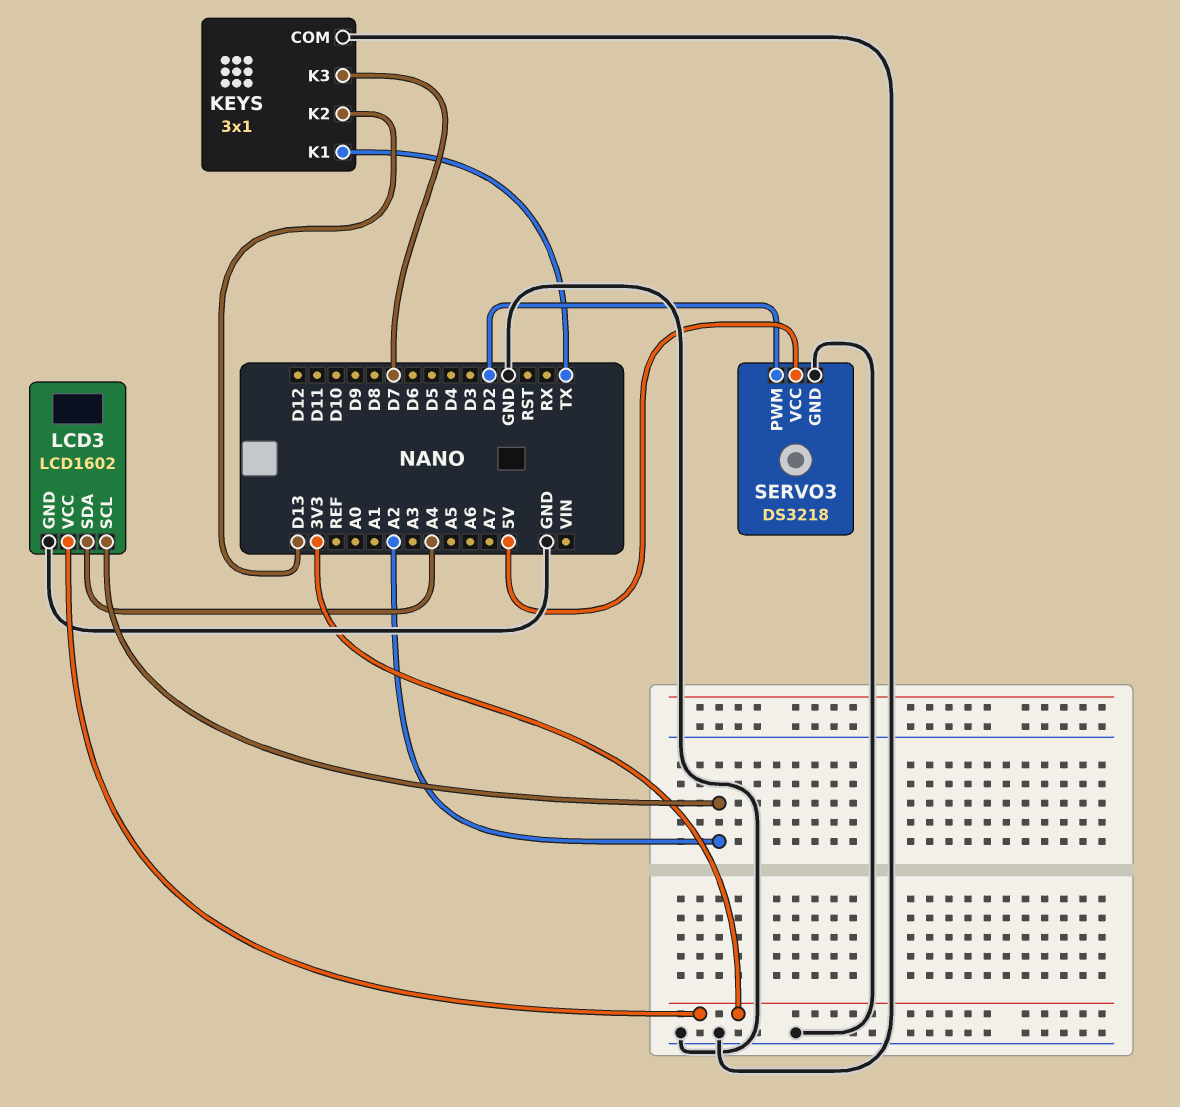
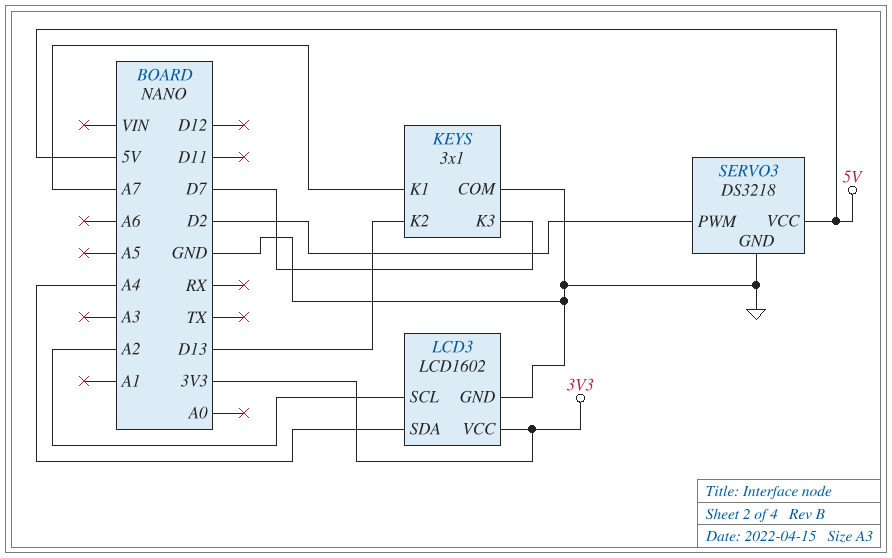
KEYS pin K1: TX -> A7

